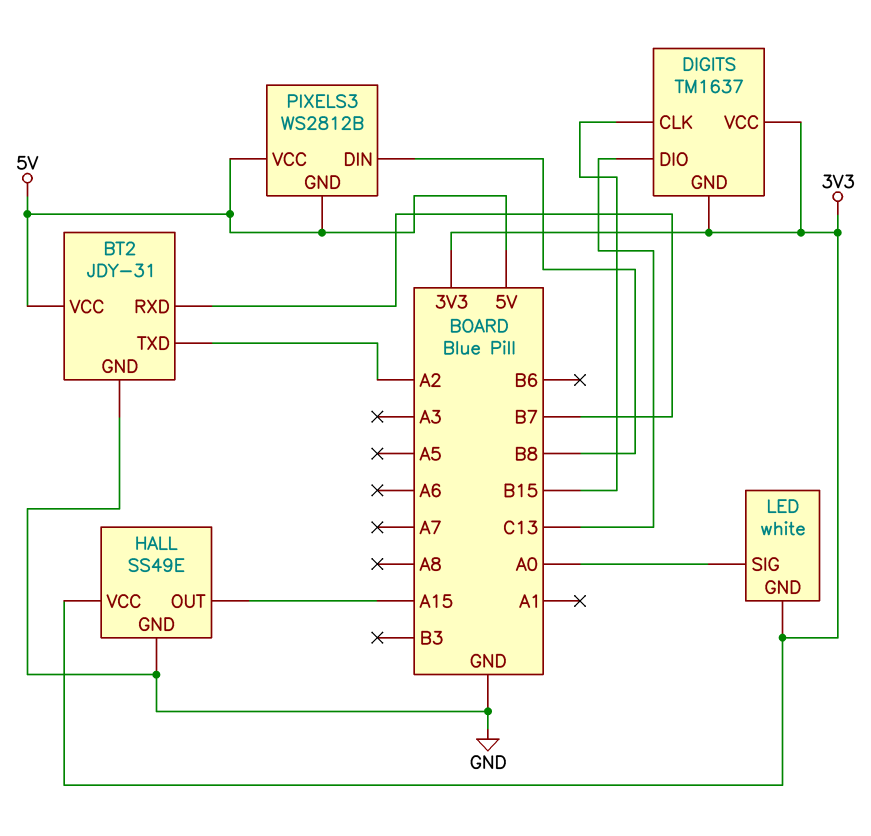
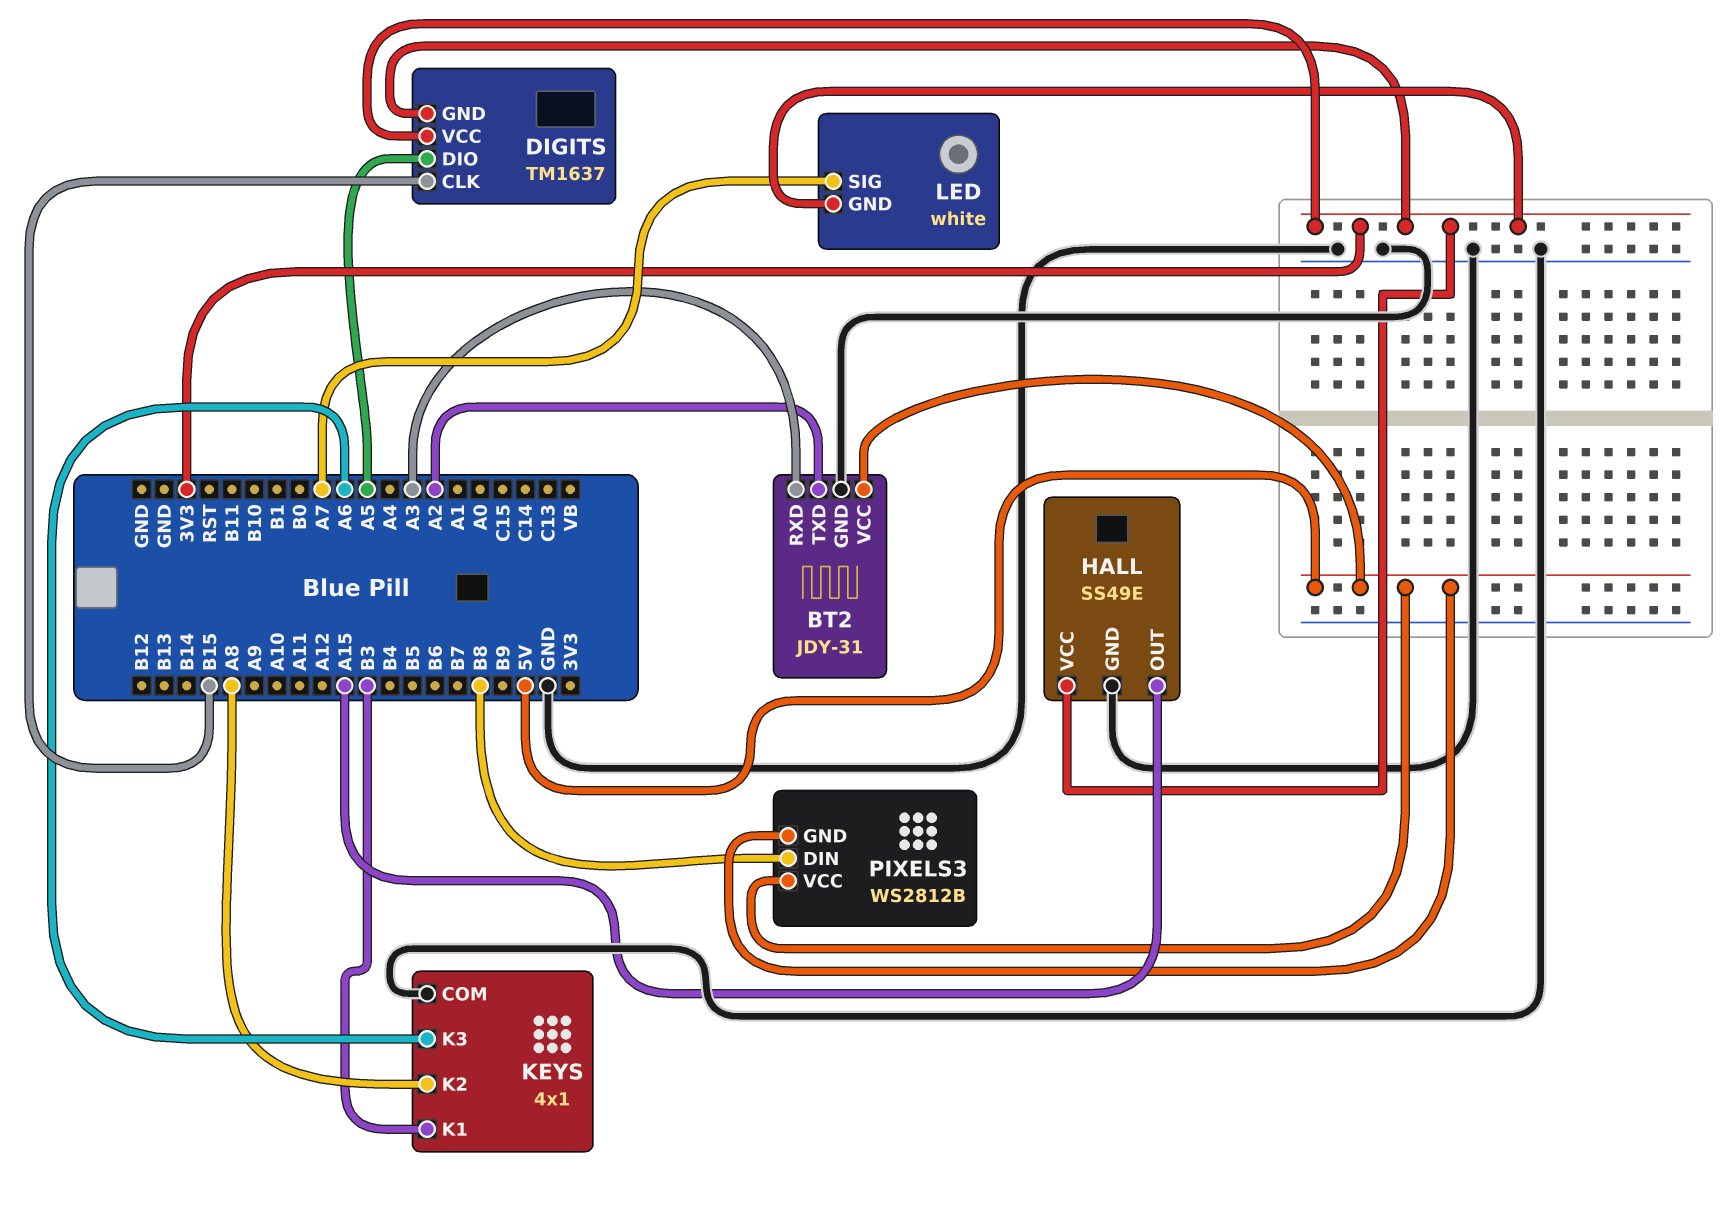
BT2 pin RXD: B7 -> A3
DIGITS pin DIO: C13 -> A5
KEYS: none -> 4x1
KEYS pin COM: none -> GND
KEYS pin K1: none -> B3
KEYS pin K2: none -> A8
KEYS pin K3: none -> A6
LED pin SIG: A0 -> A7

